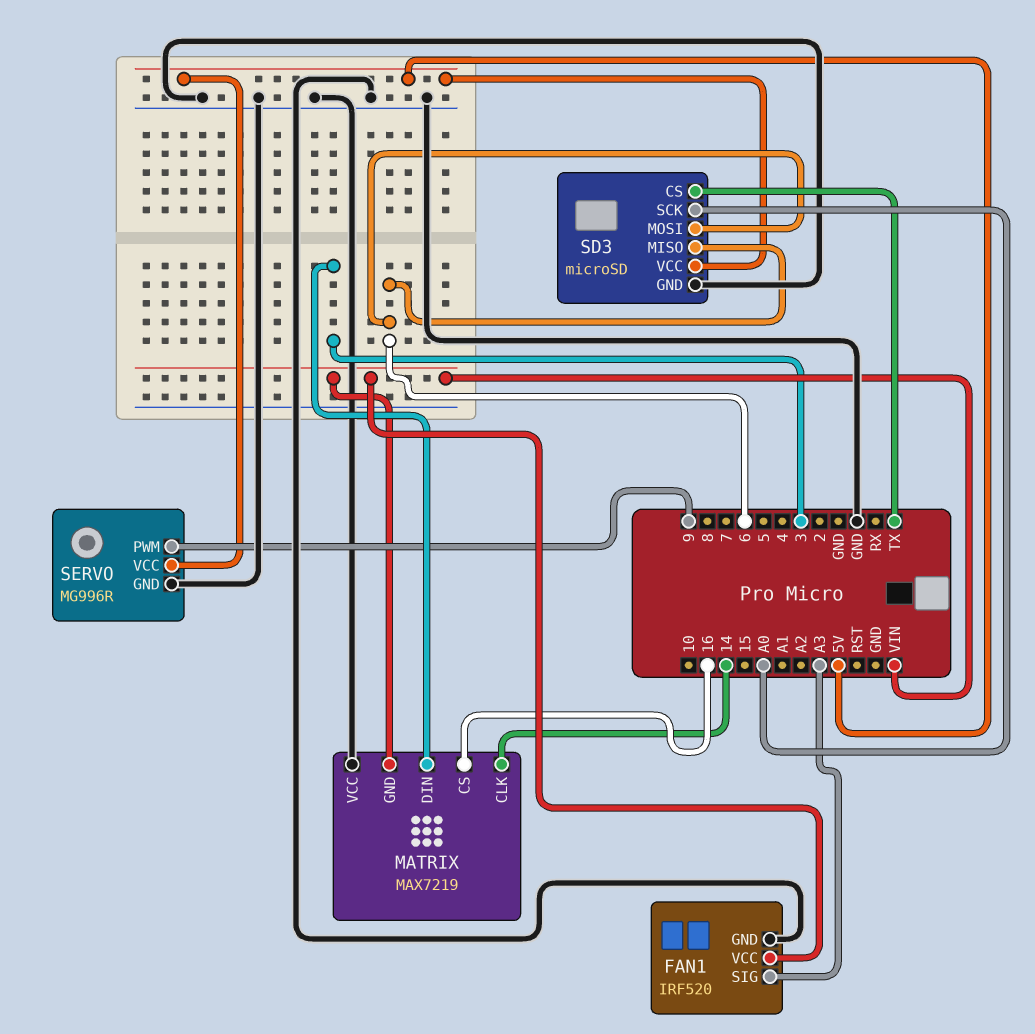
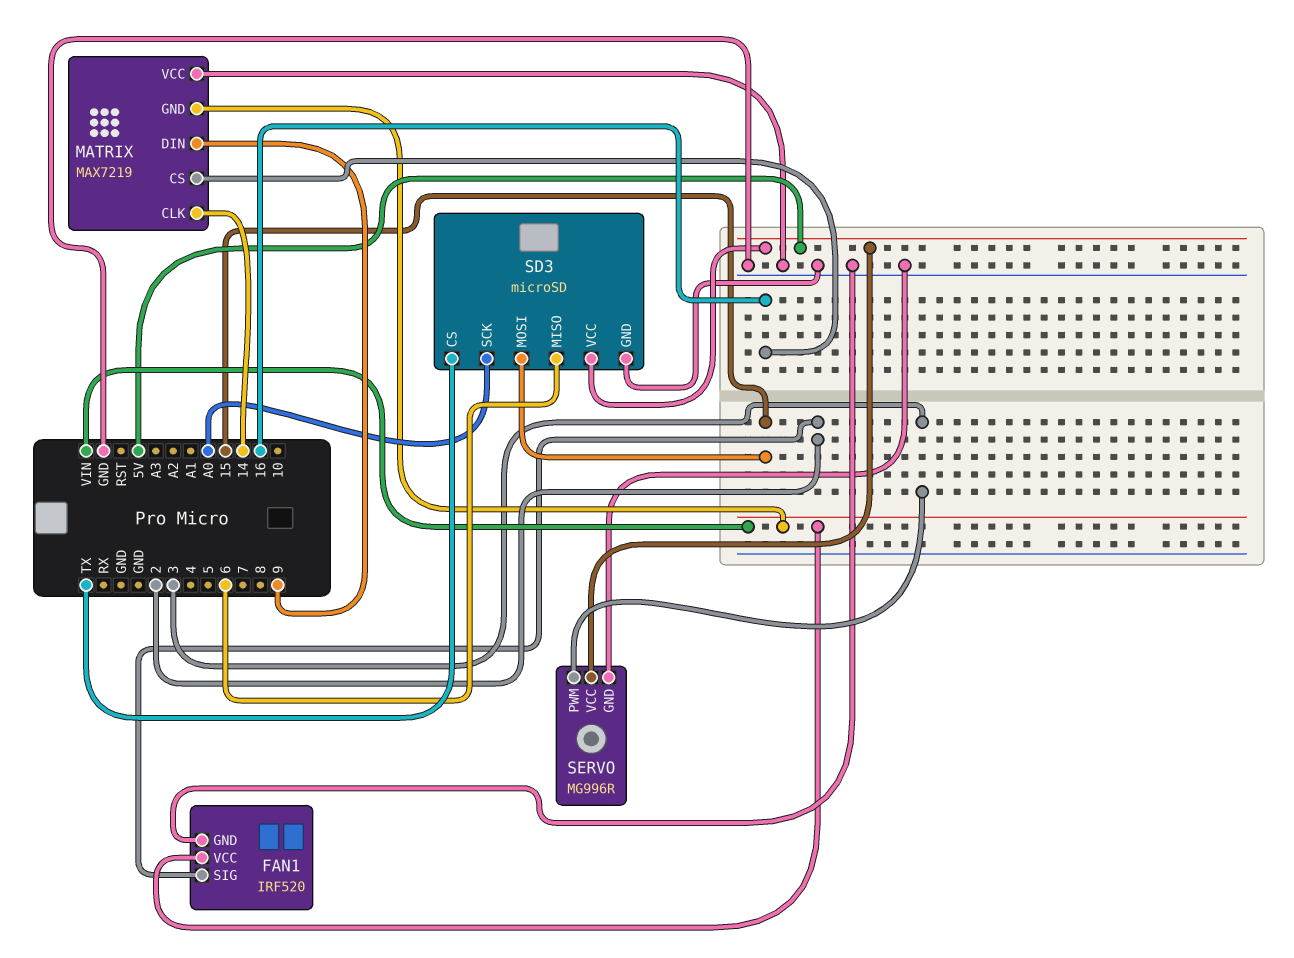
FAN1 pin SIG: A3 -> 2
MATRIX pin DIN: 3 -> 9
SD3 pin MOSI: 6 -> 15
SERVO pin PWM: 9 -> 3

